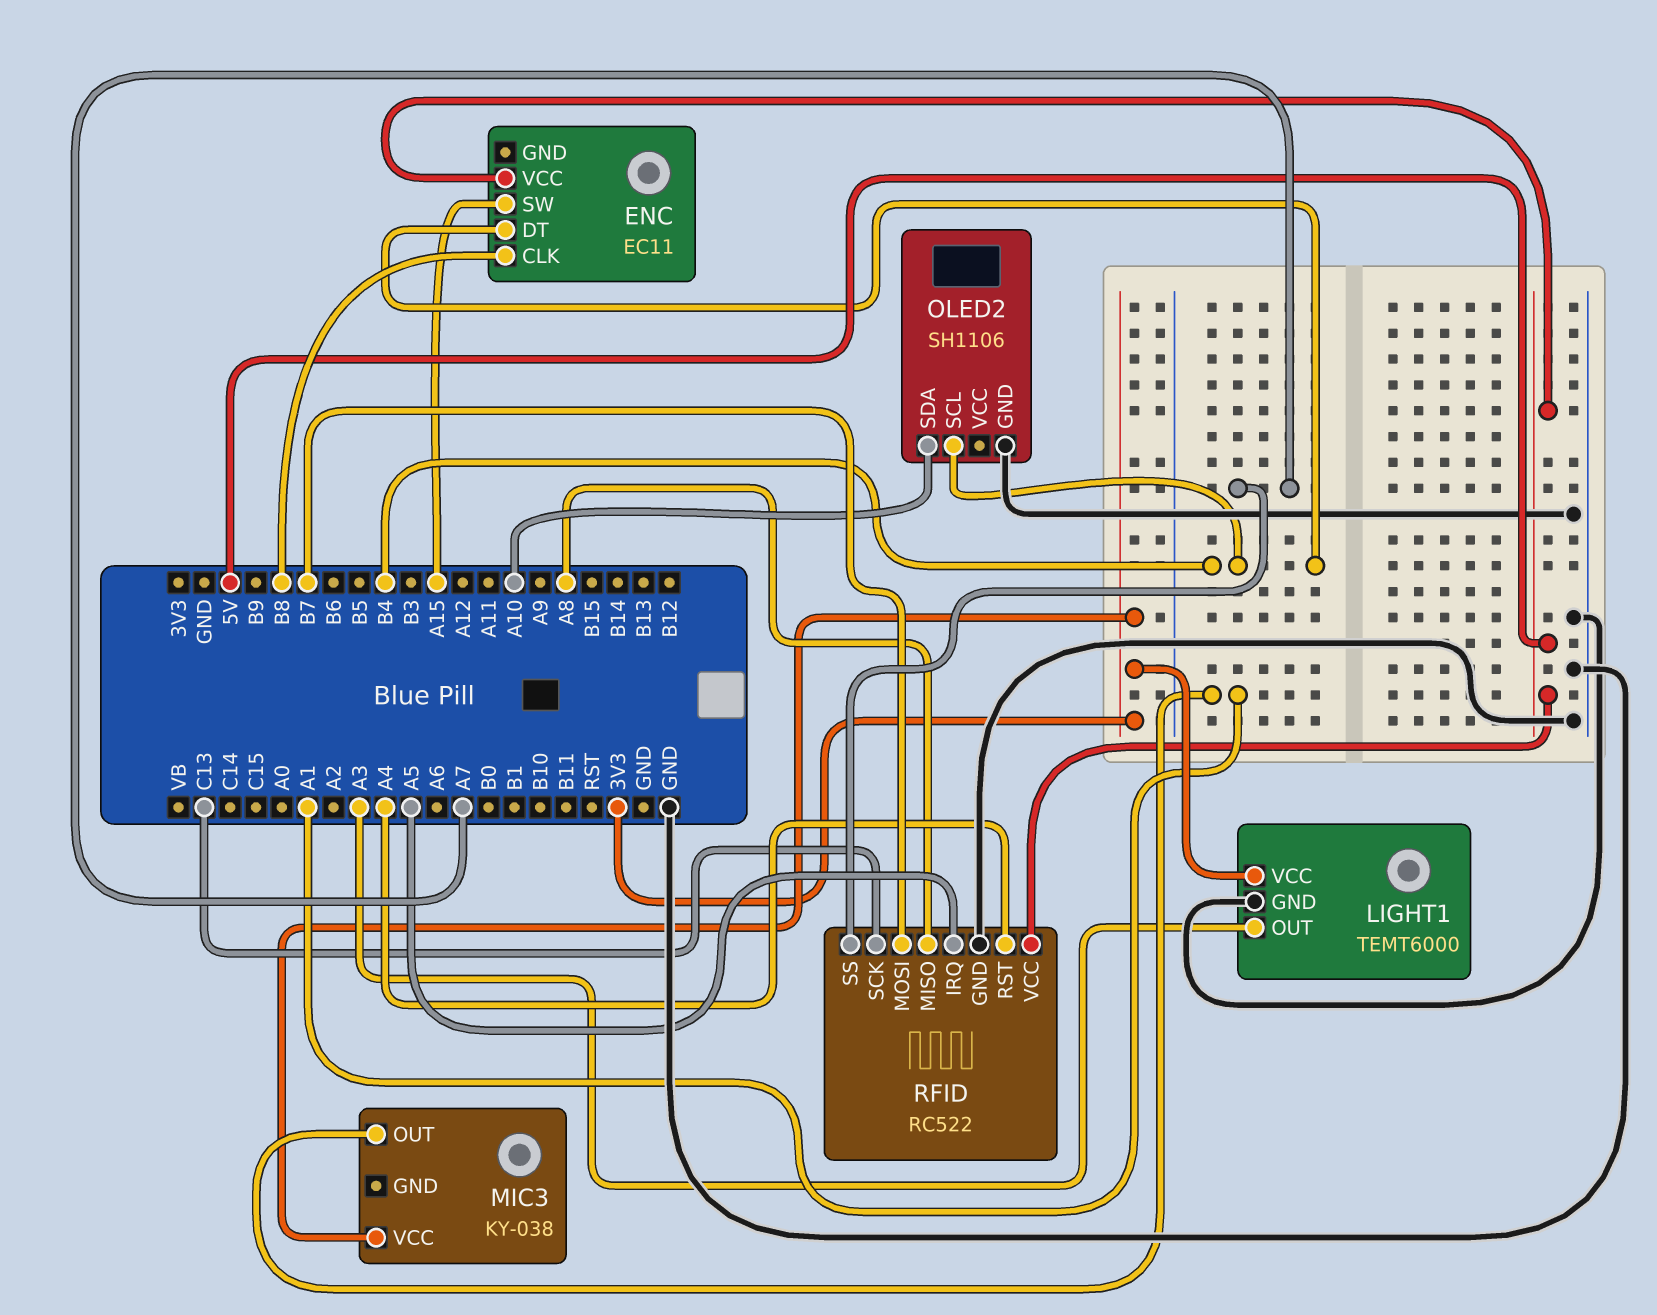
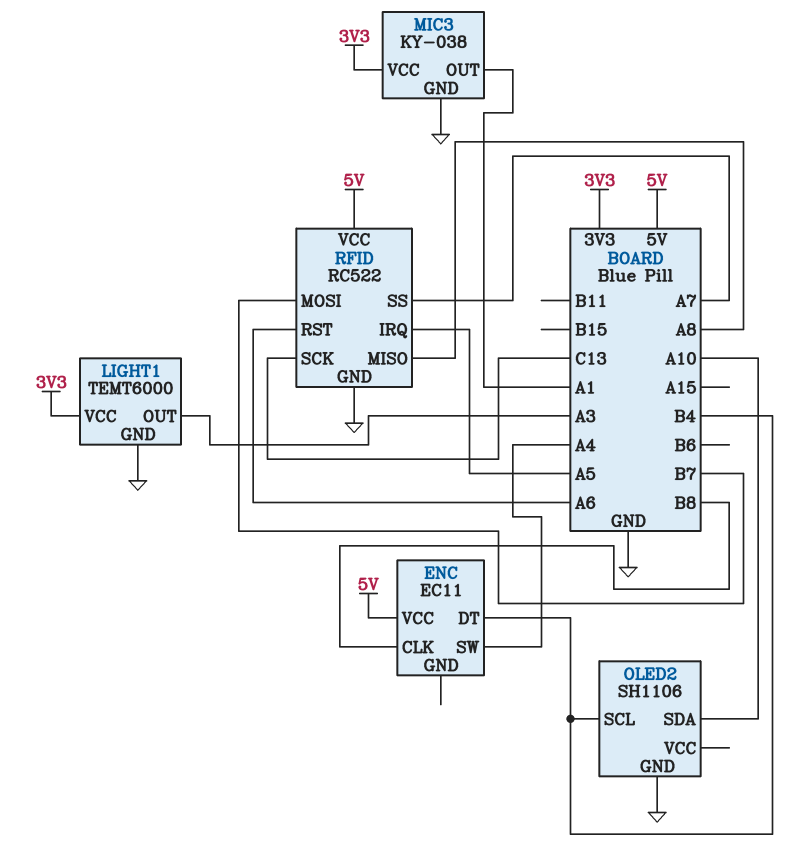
ENC pin SW: A15 -> A4
MIC3 pin GND: none -> GND
RFID pin RST: A4 -> A6

